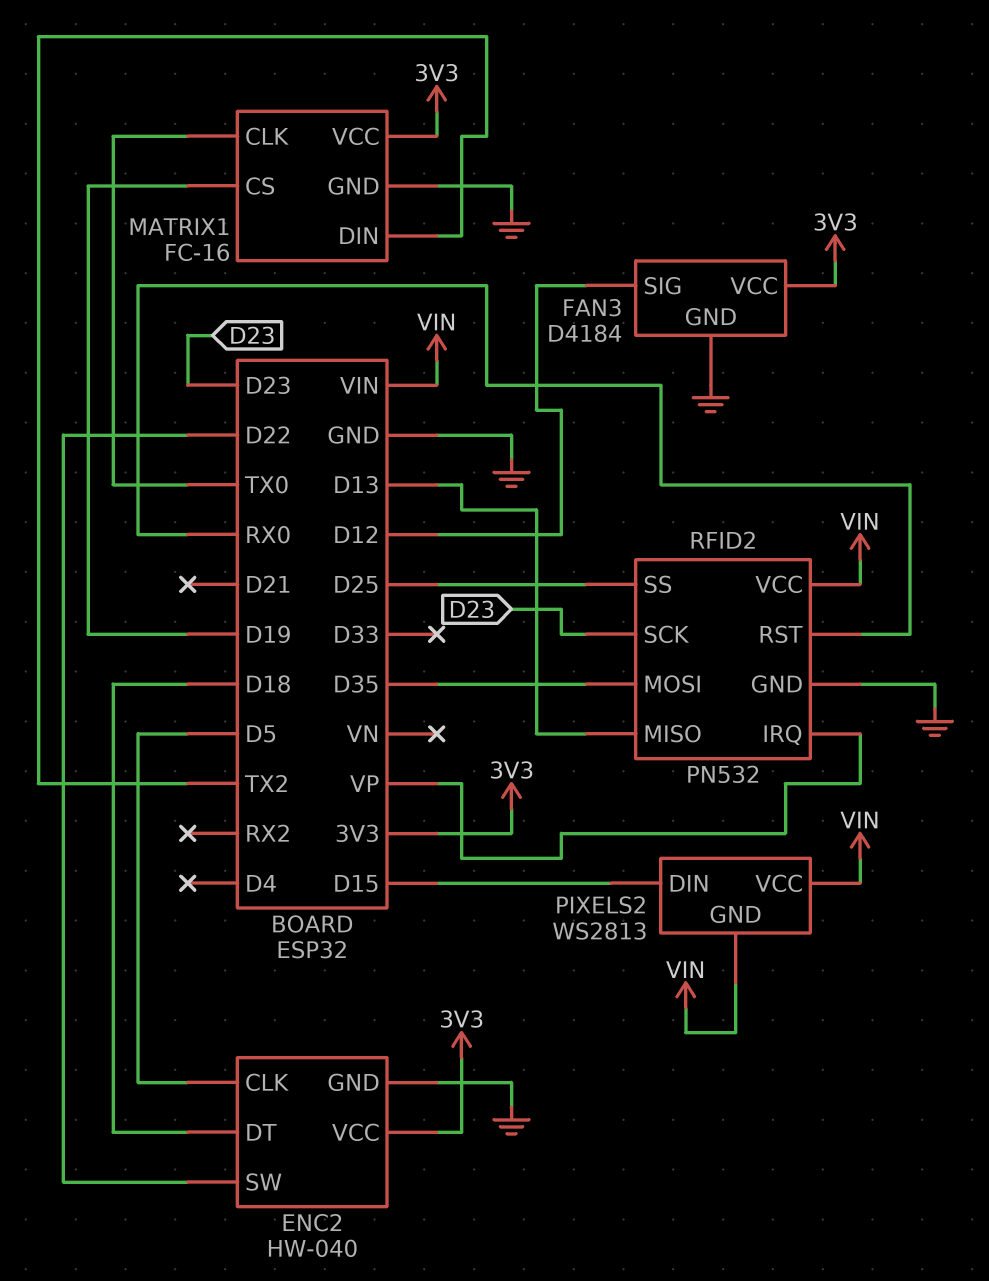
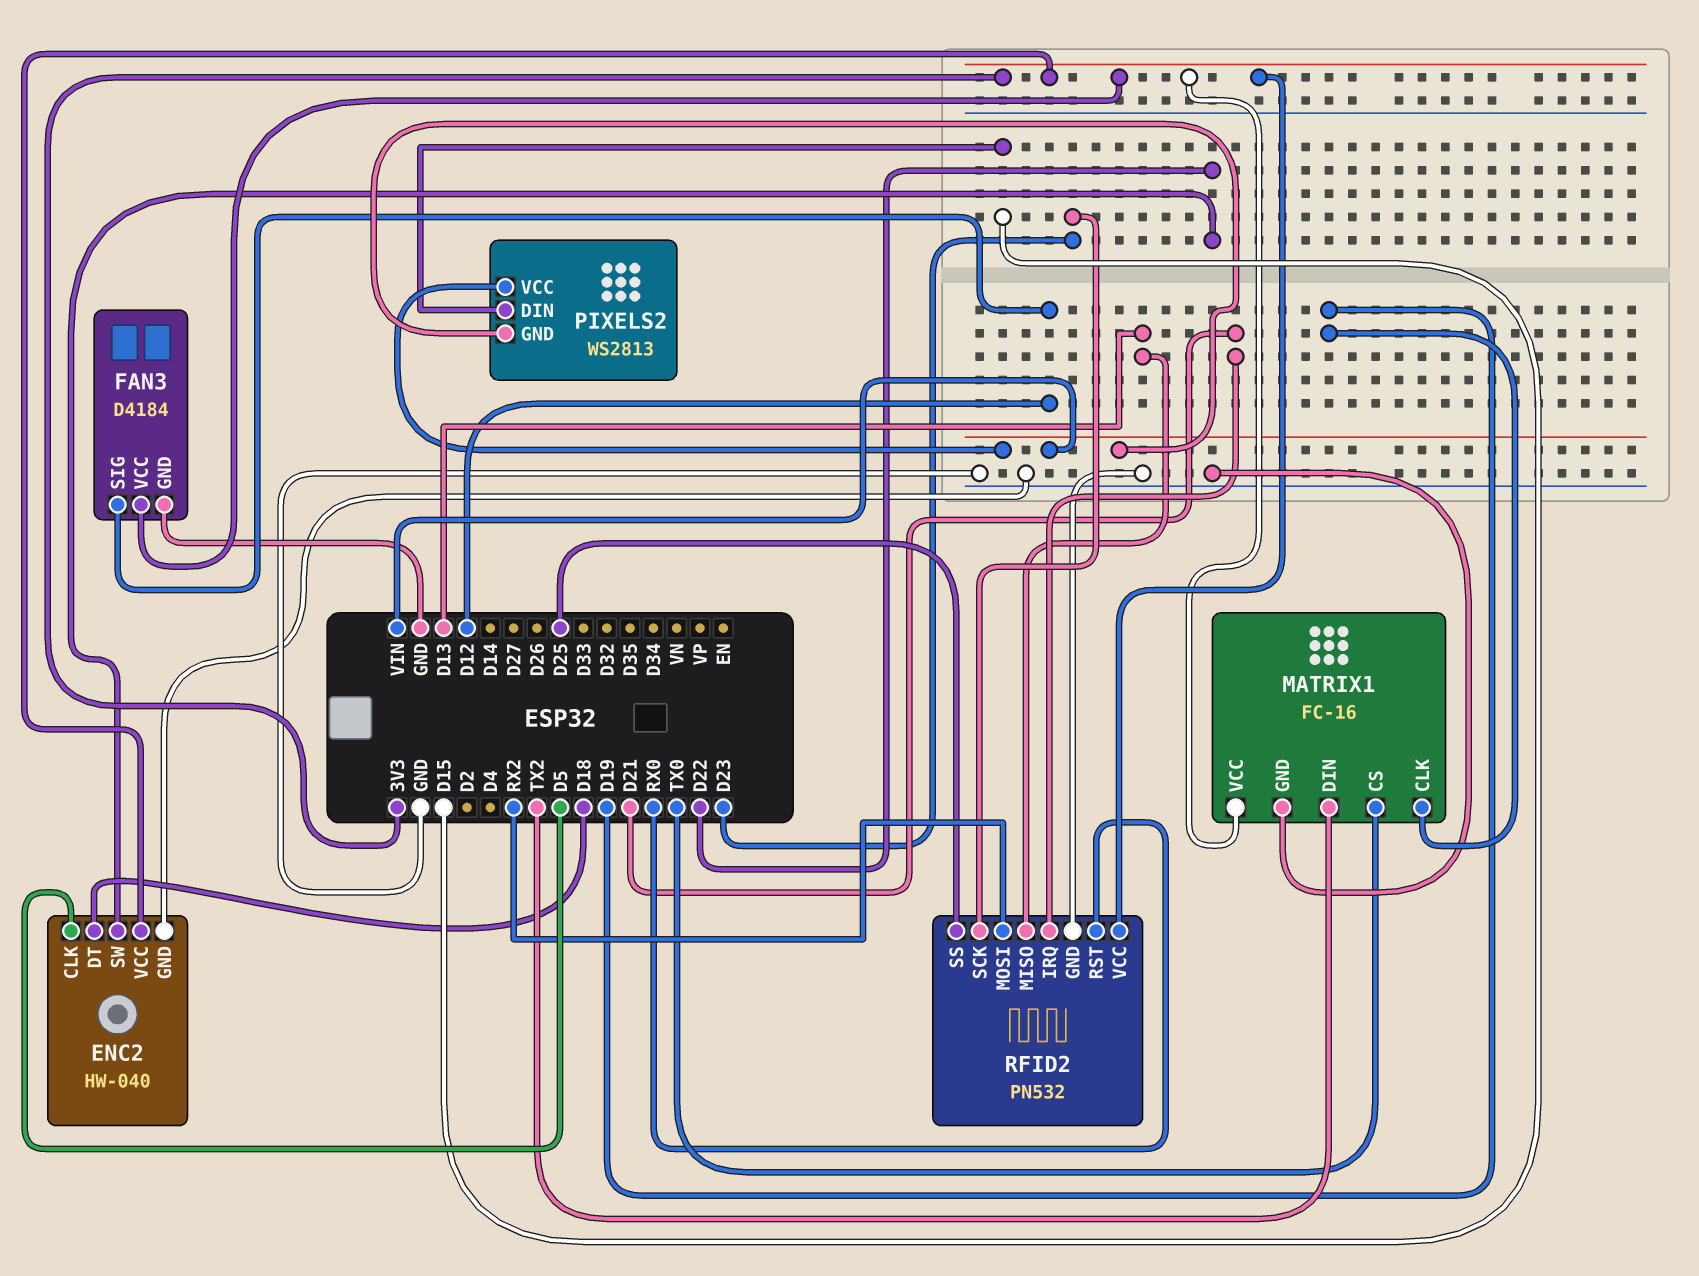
MATRIX1 pin CLK: TX0 -> D19
MATRIX1 pin CS: D19 -> TX0
RFID2 pin IRQ: VP -> D21
RFID2 pin MOSI: D35 -> RX2
RFID2 pin VCC: VIN -> 3V3

